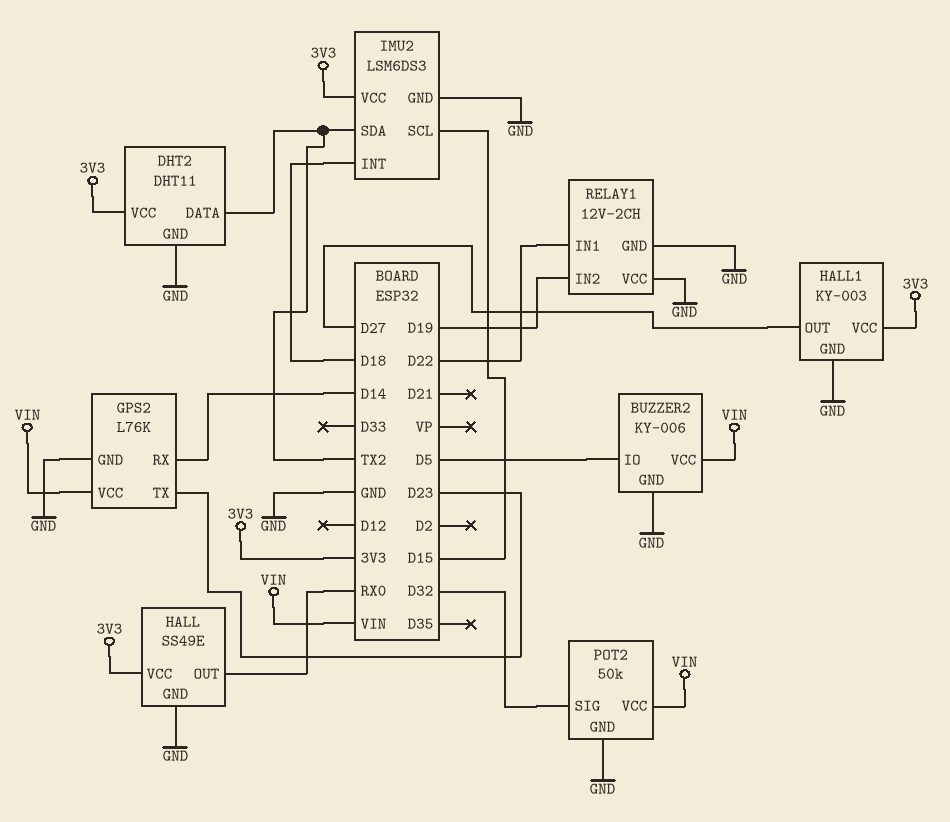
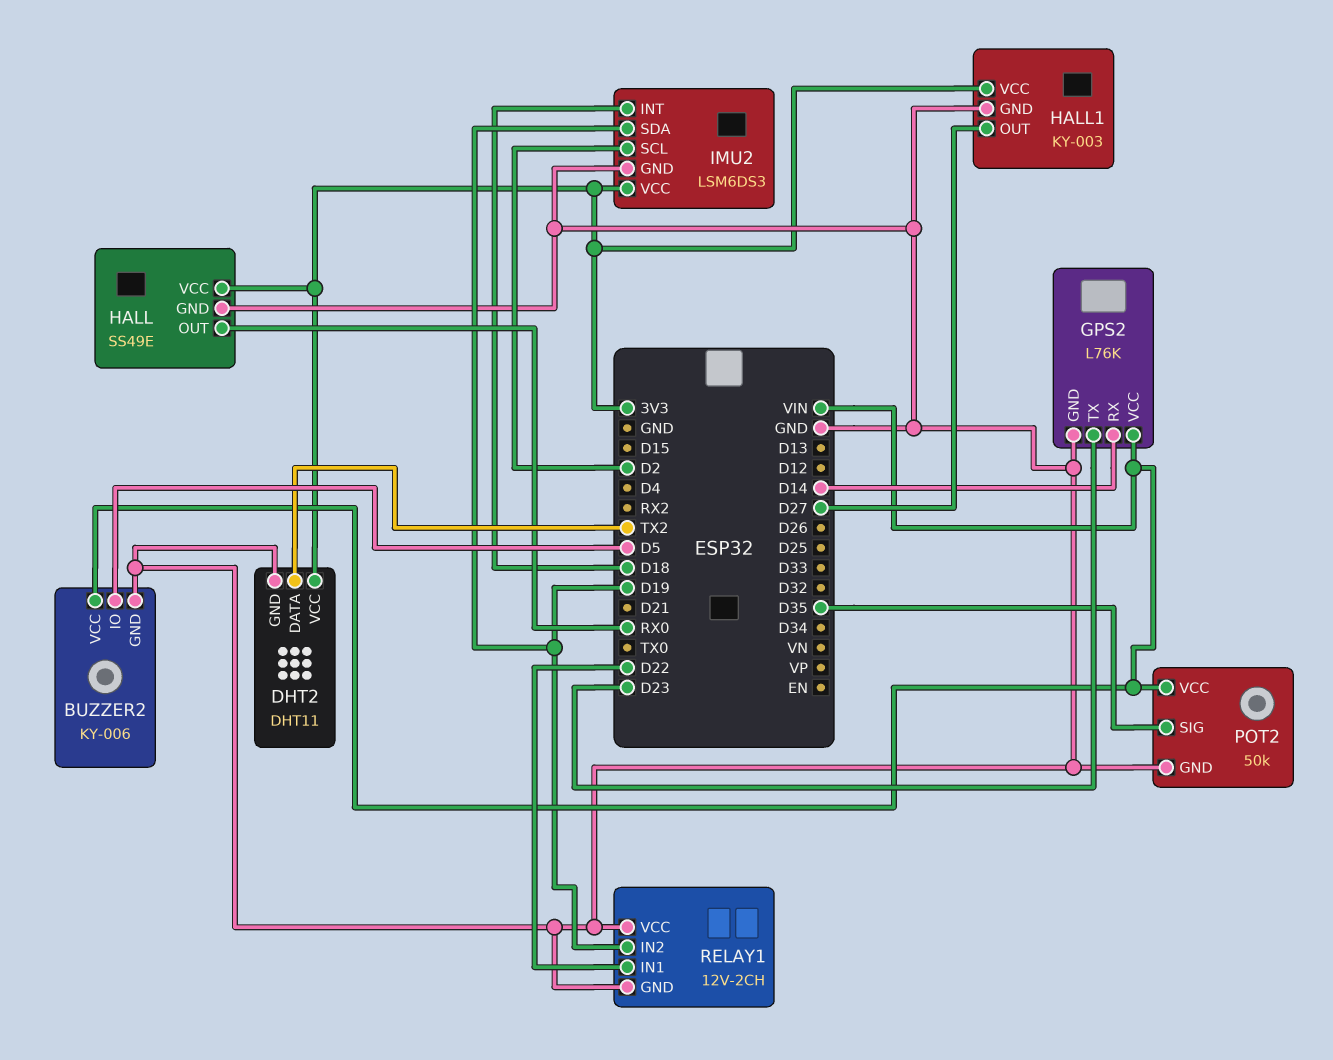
IMU2 pin SCL: D15 -> D2
IMU2 pin SDA: TX2 -> D19
POT2 pin SIG: D32 -> D35

